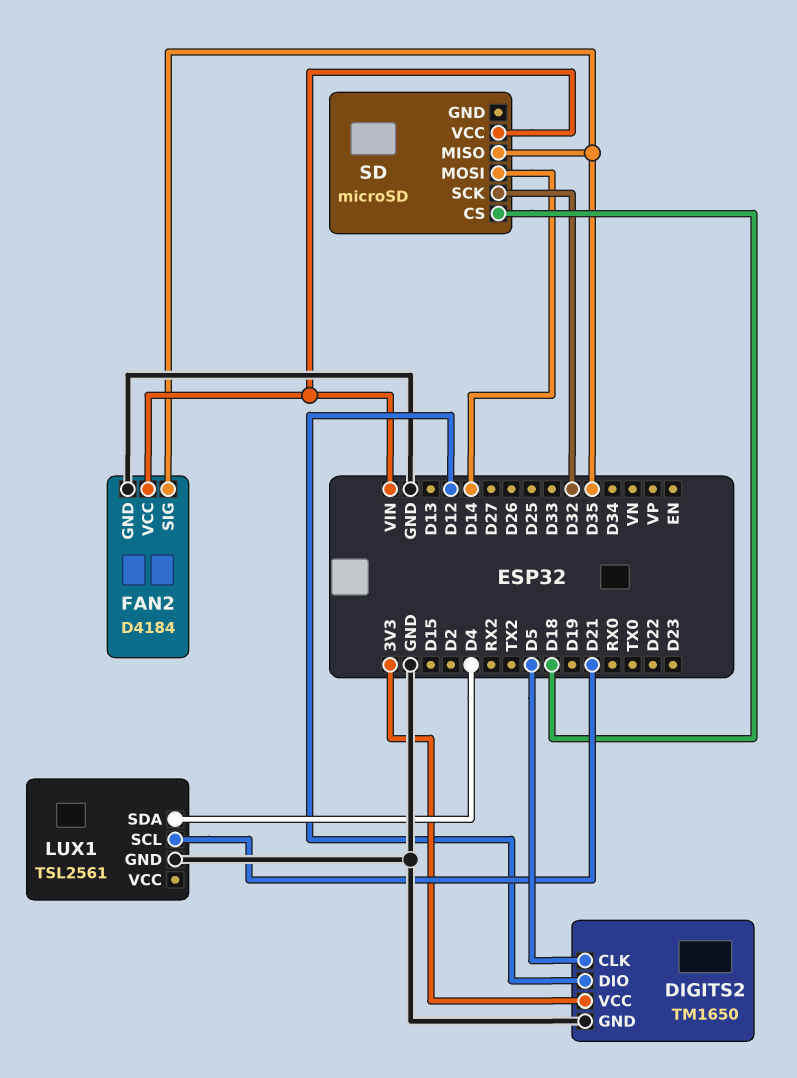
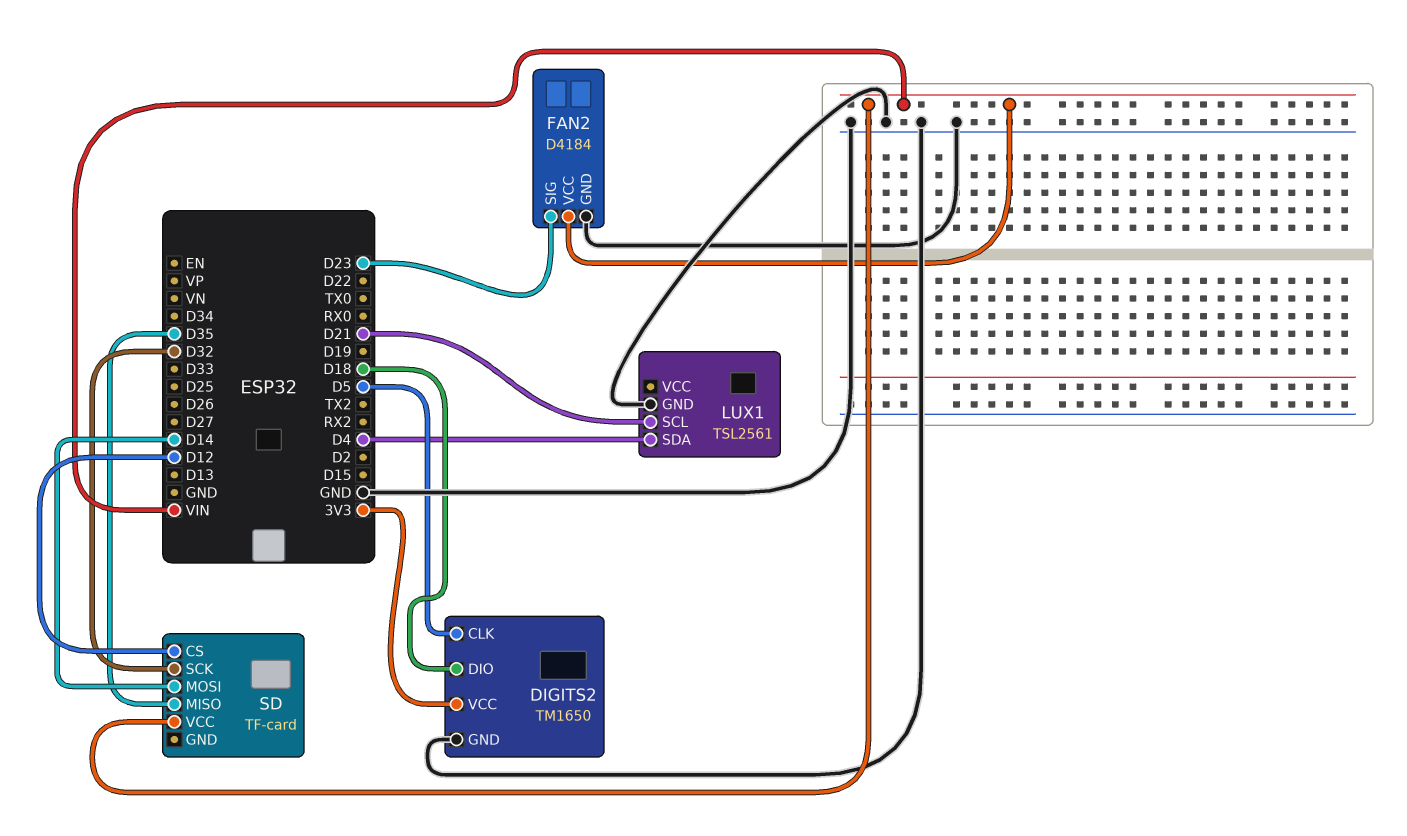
DIGITS2 pin DIO: D12 -> D18
FAN2 pin SIG: D35 -> D23
SD: microSD -> TF-card
SD pin CS: D18 -> D12

